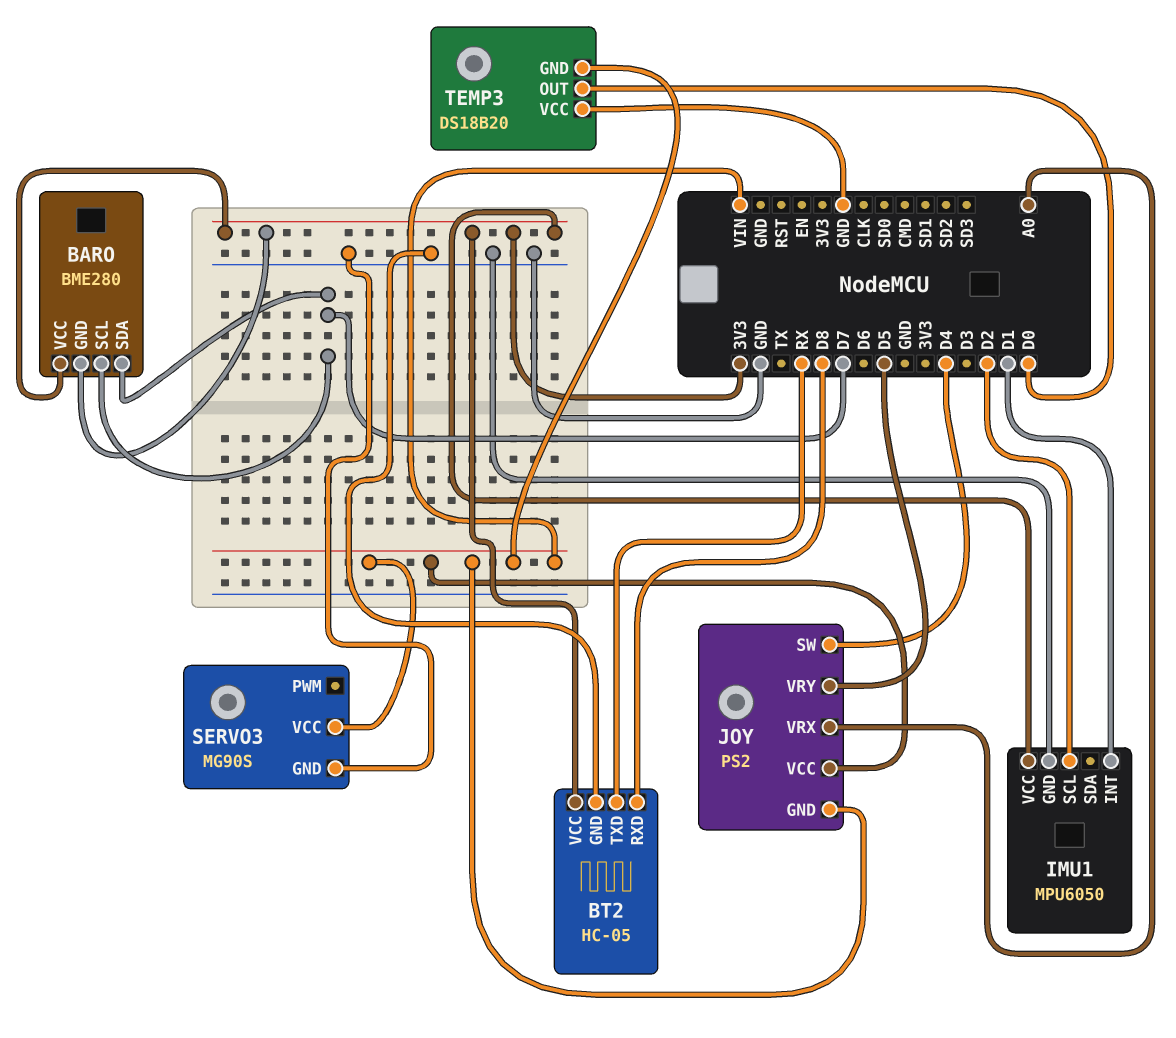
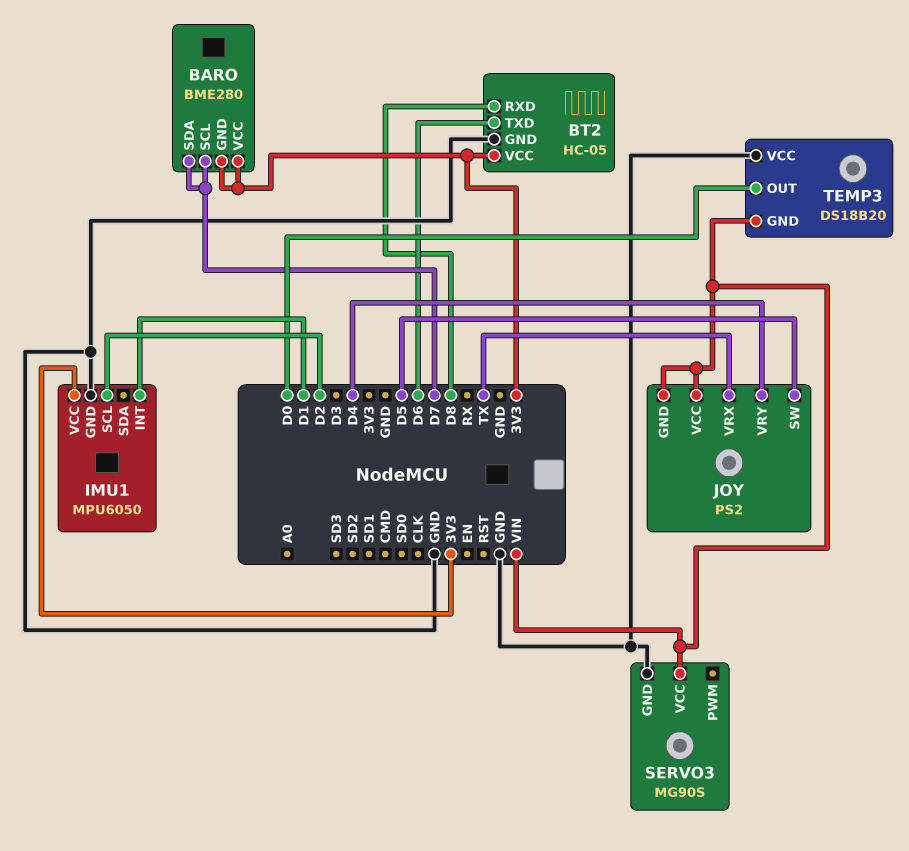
BT2 pin TXD: RX -> D6
JOY pin SW: D4 -> D5
JOY pin VRX: A0 -> TX
JOY pin VRY: D5 -> D4

